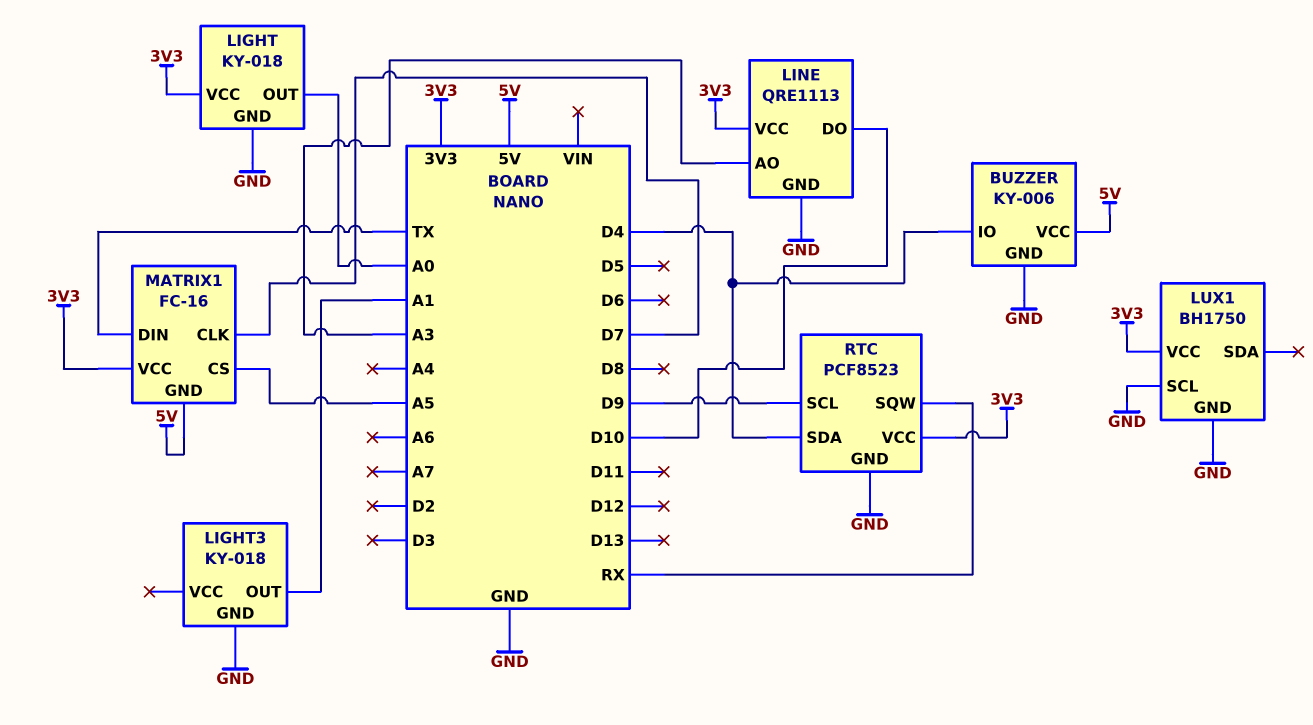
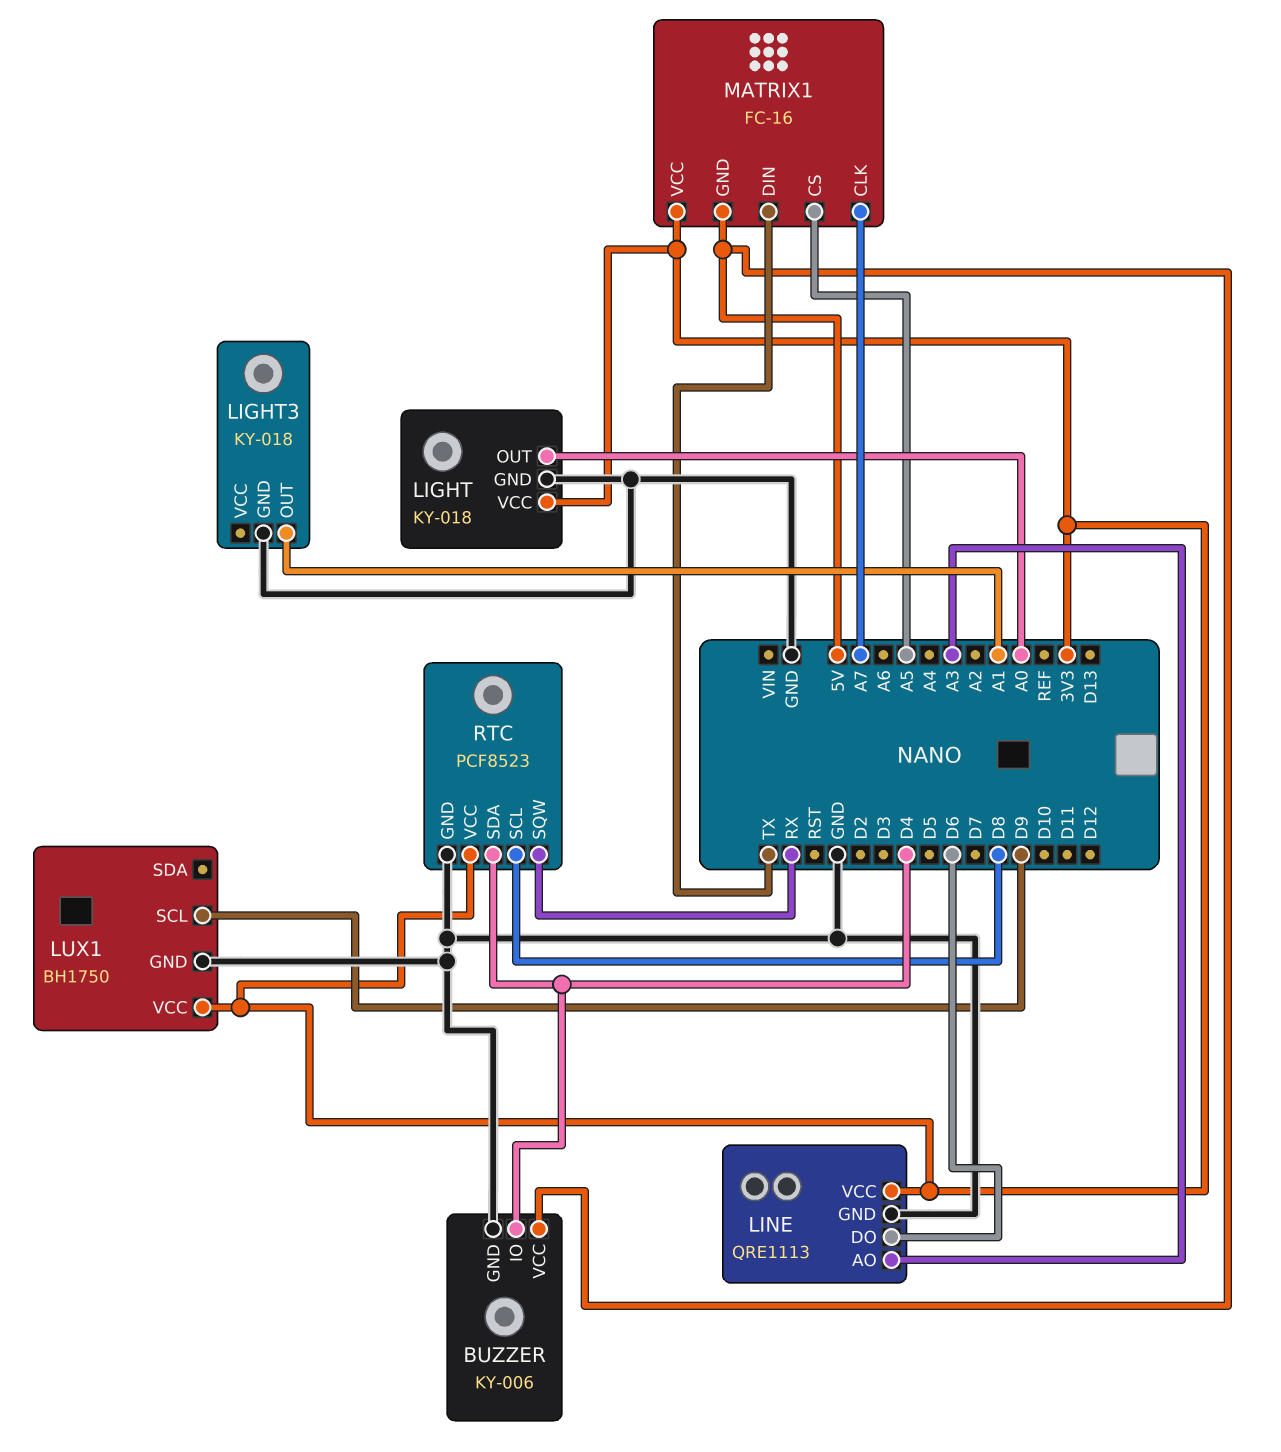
LINE pin DO: D10 -> D6
LUX1 pin SCL: GND -> D9
MATRIX1 pin CLK: D7 -> A7
RTC pin SCL: D9 -> D8

